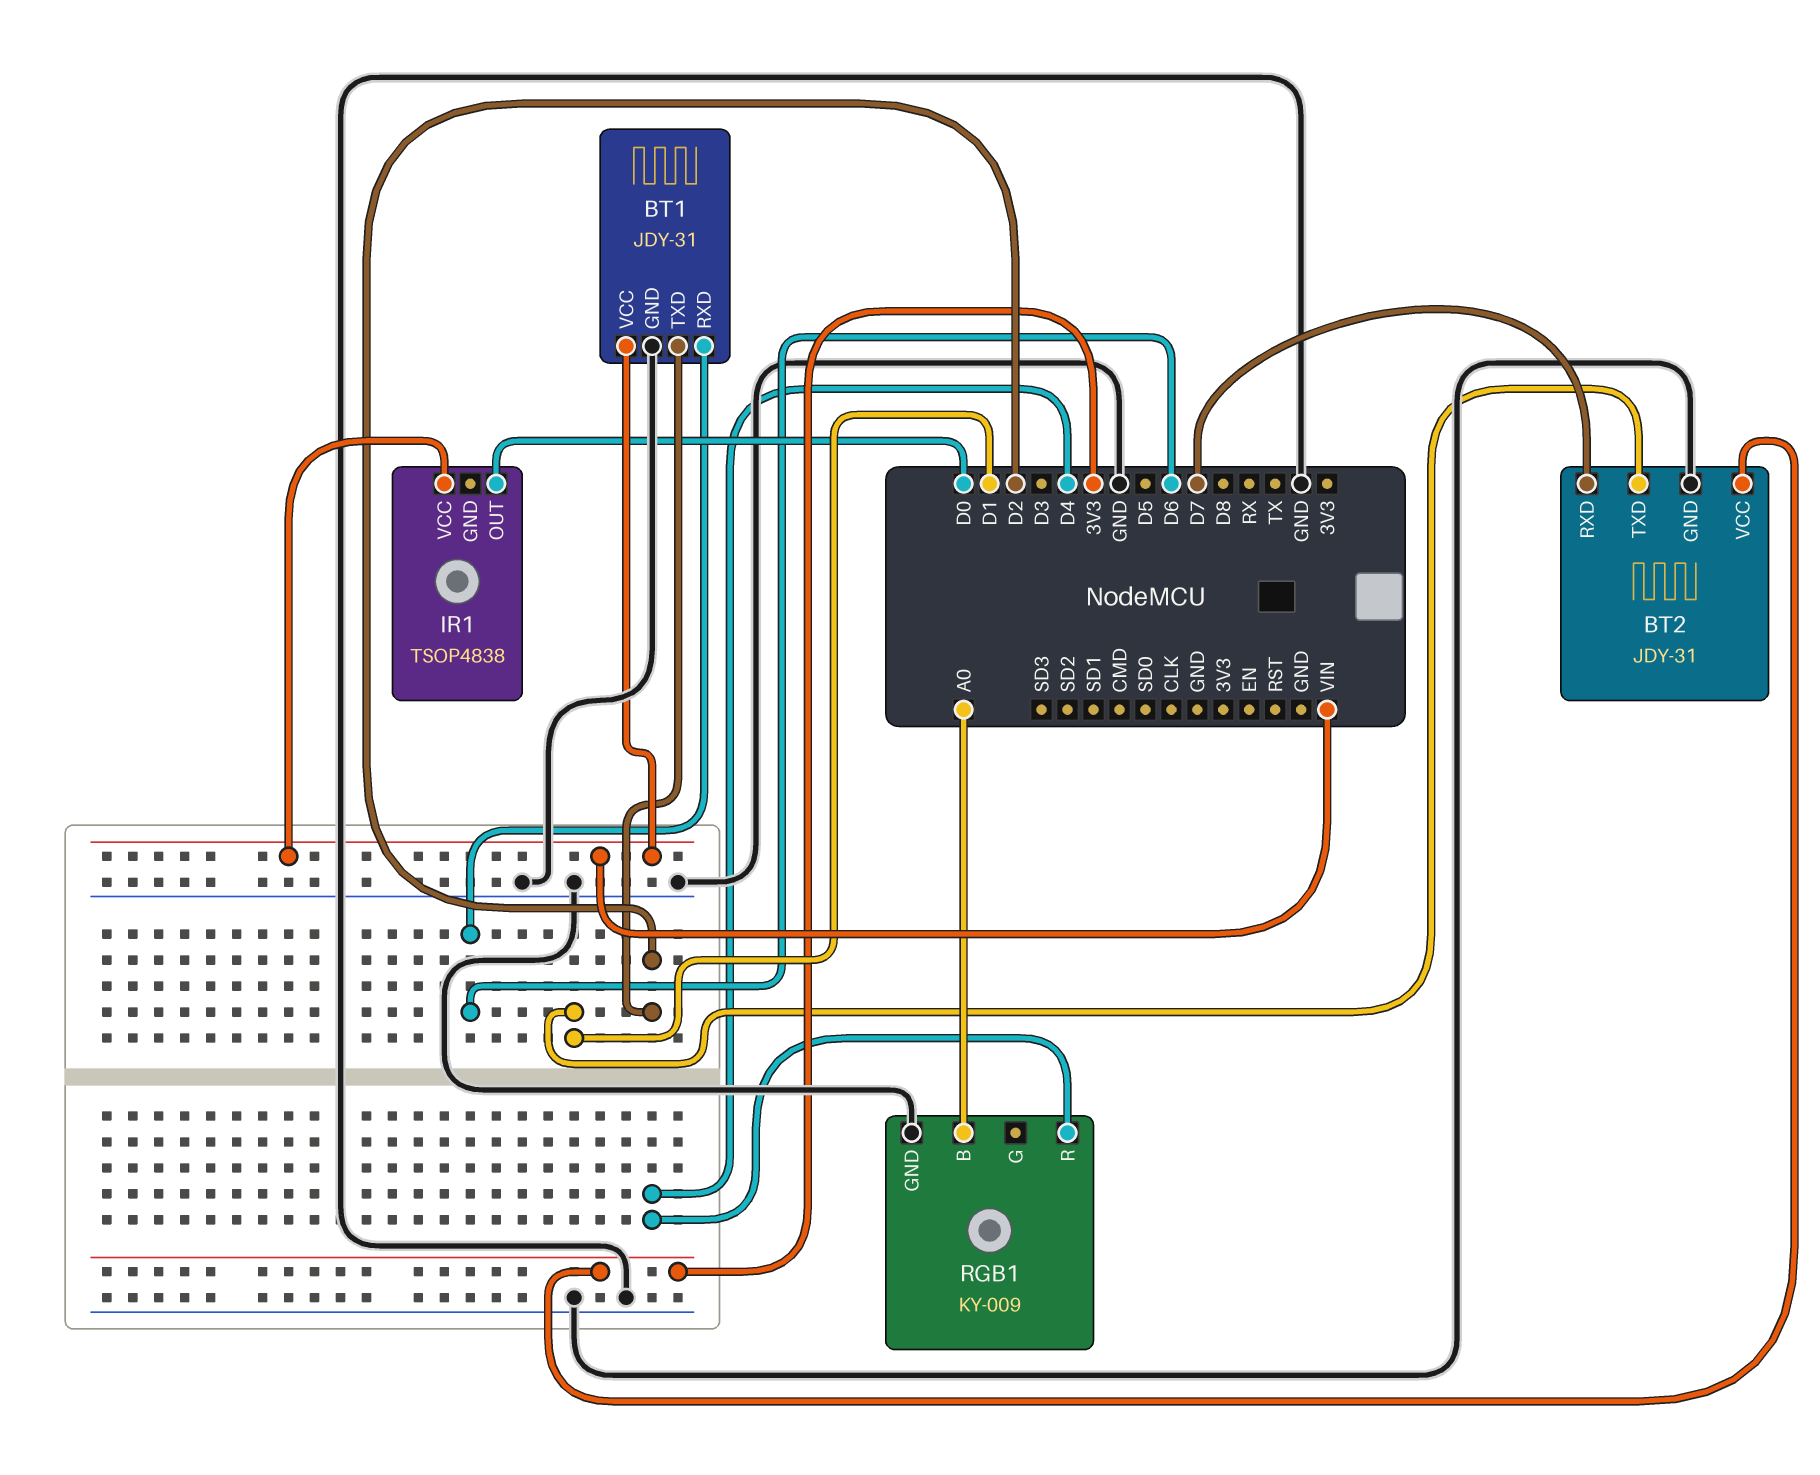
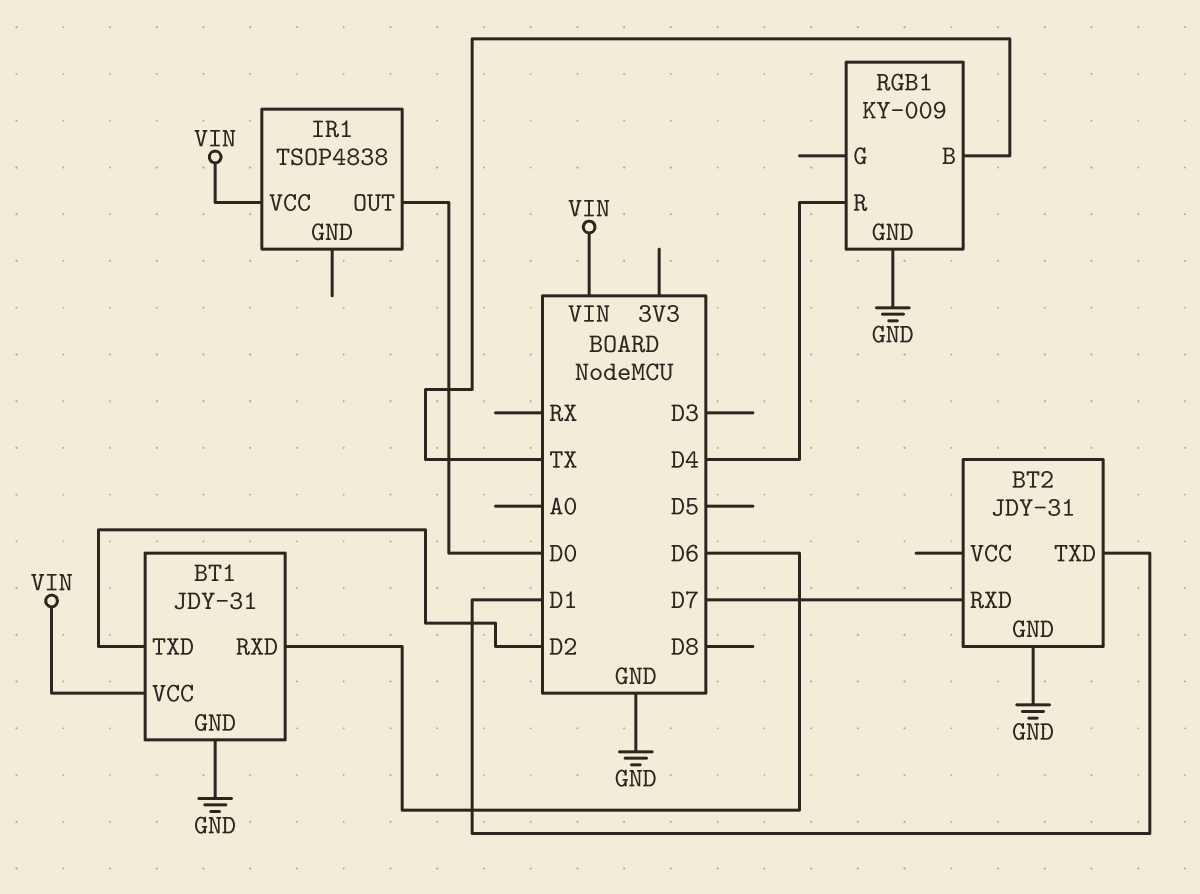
BT2 pin VCC: 3V3 -> none
RGB1 pin B: A0 -> TX

